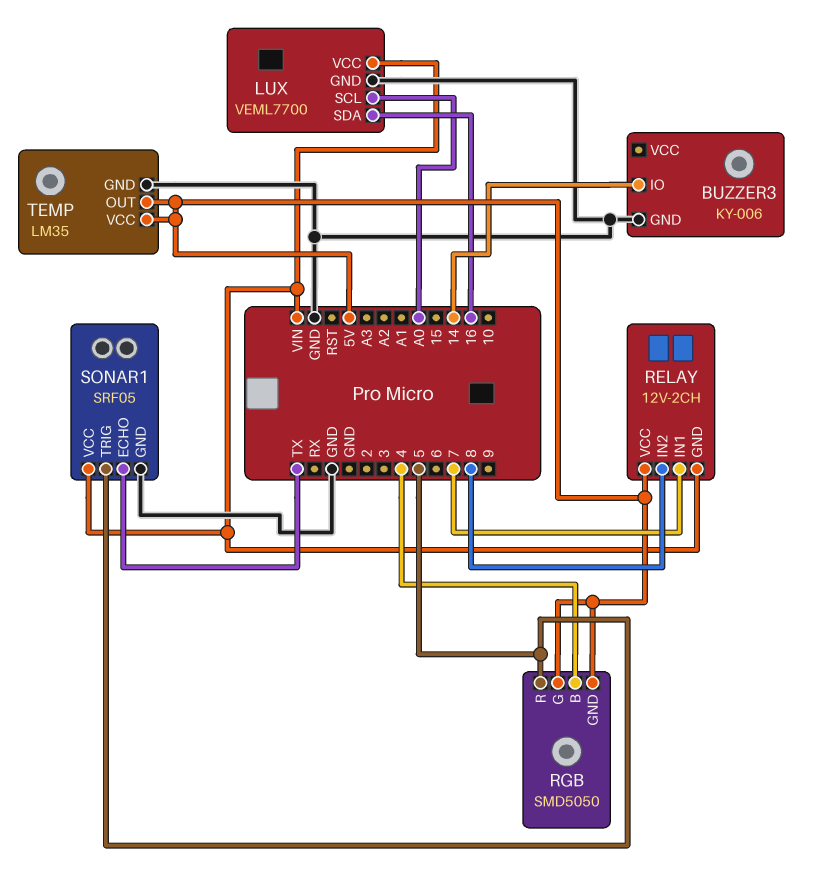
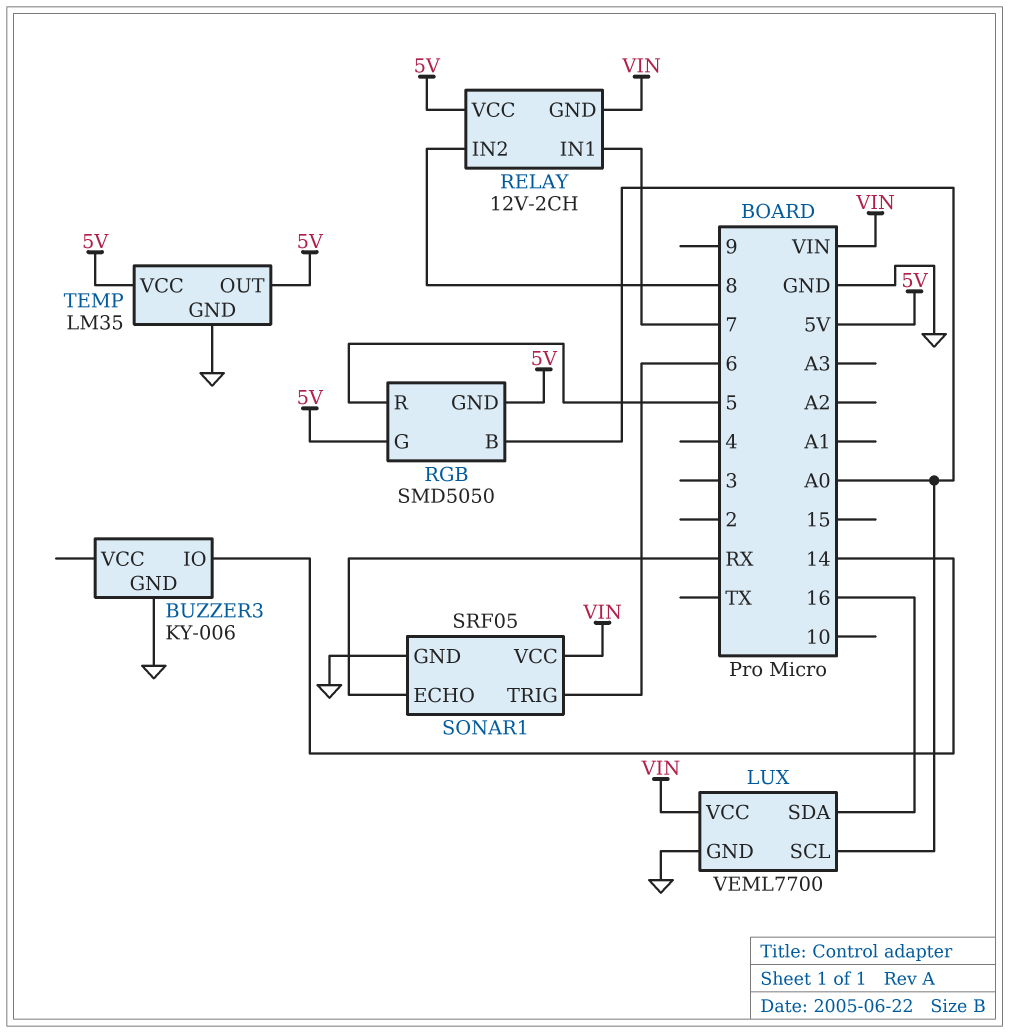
RGB pin B: 4 -> A0
SONAR1 pin ECHO: TX -> RX
SONAR1 pin TRIG: 5 -> 6

